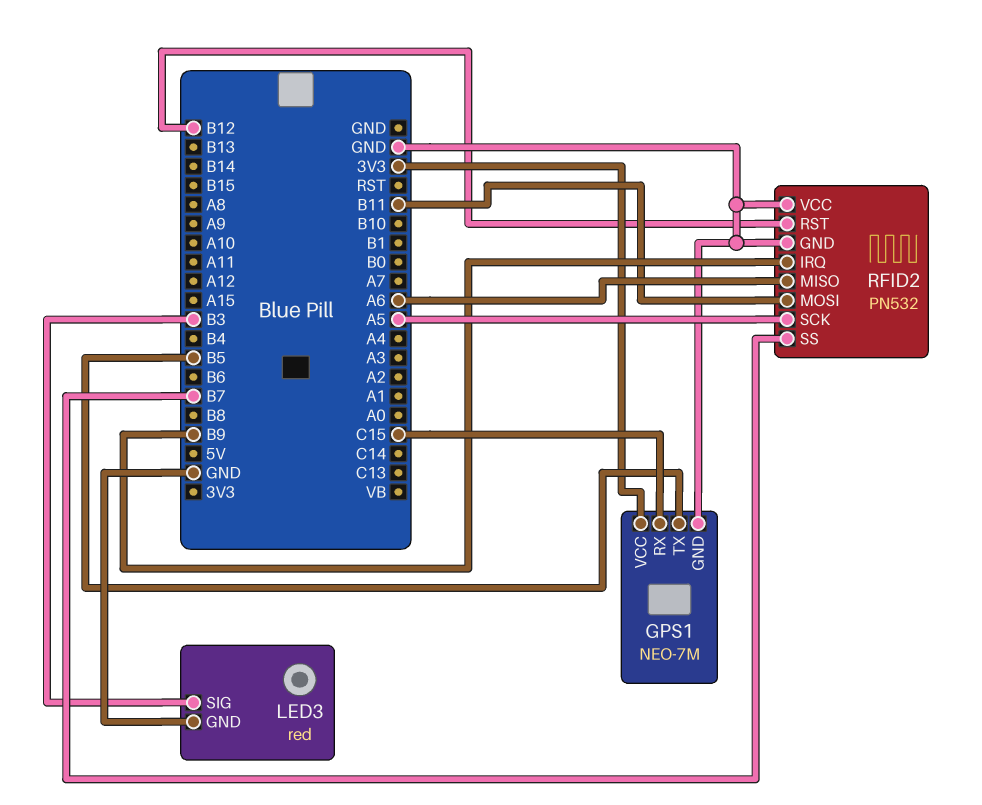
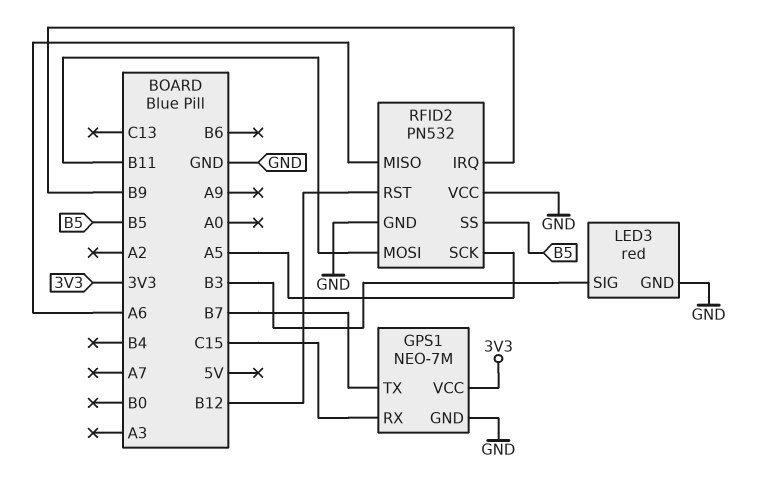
GPS1 pin TX: B5 -> B7
RFID2 pin SS: B7 -> B5

